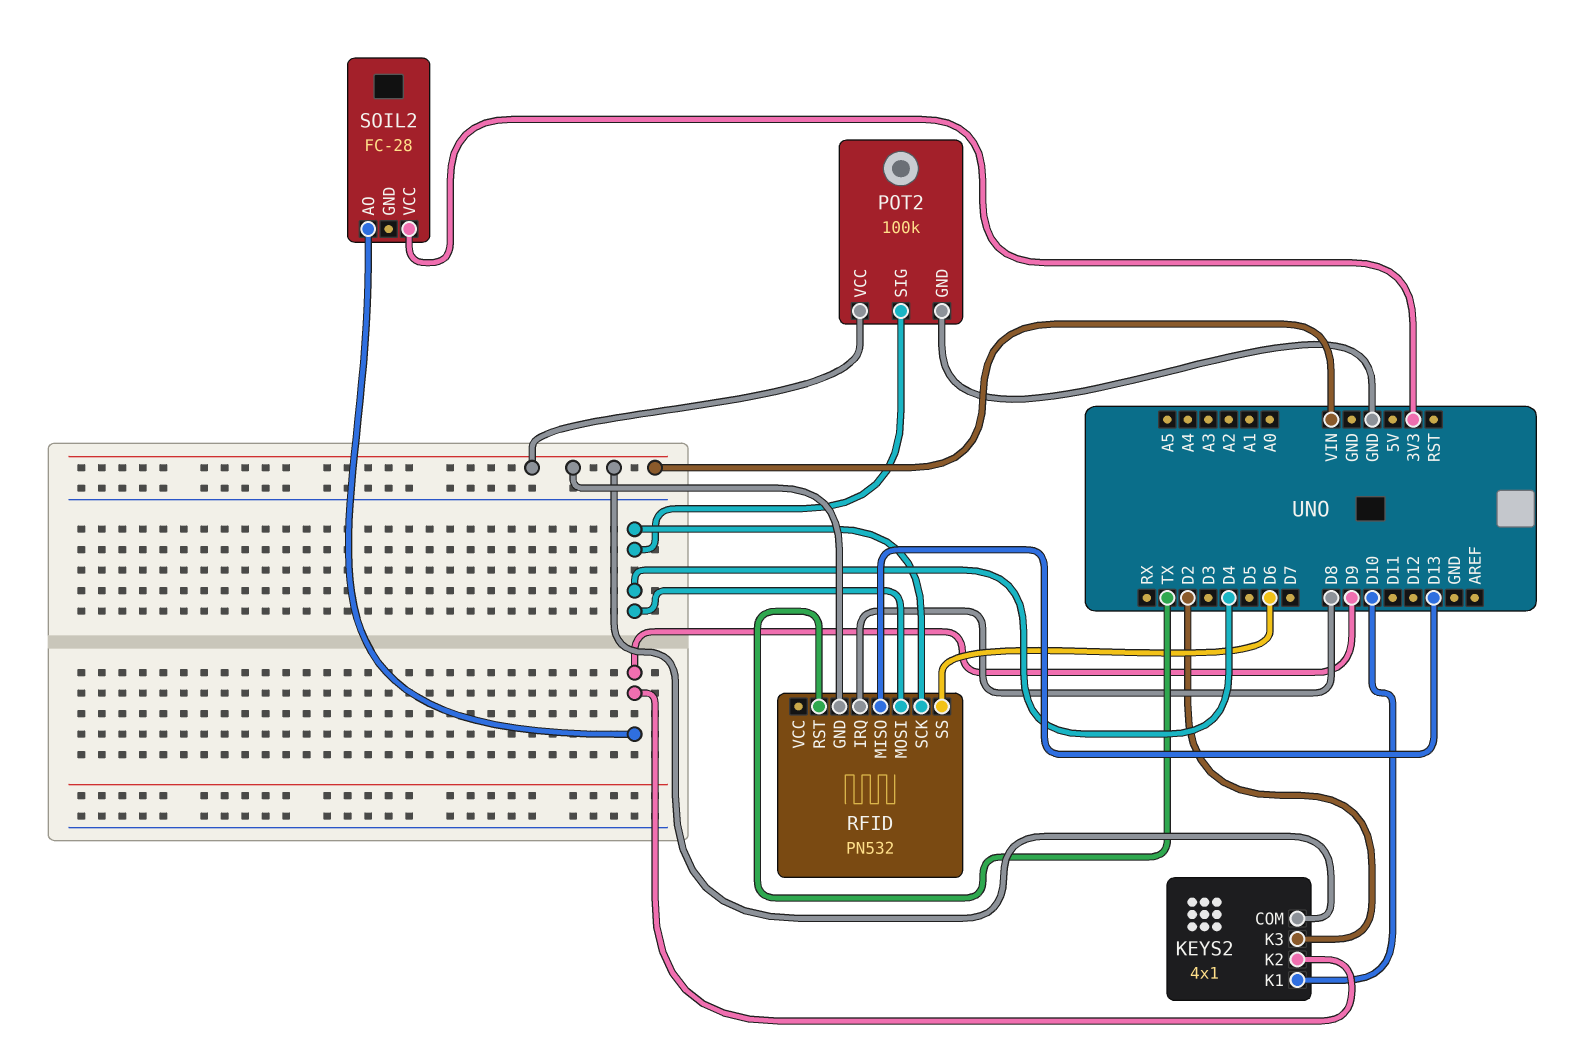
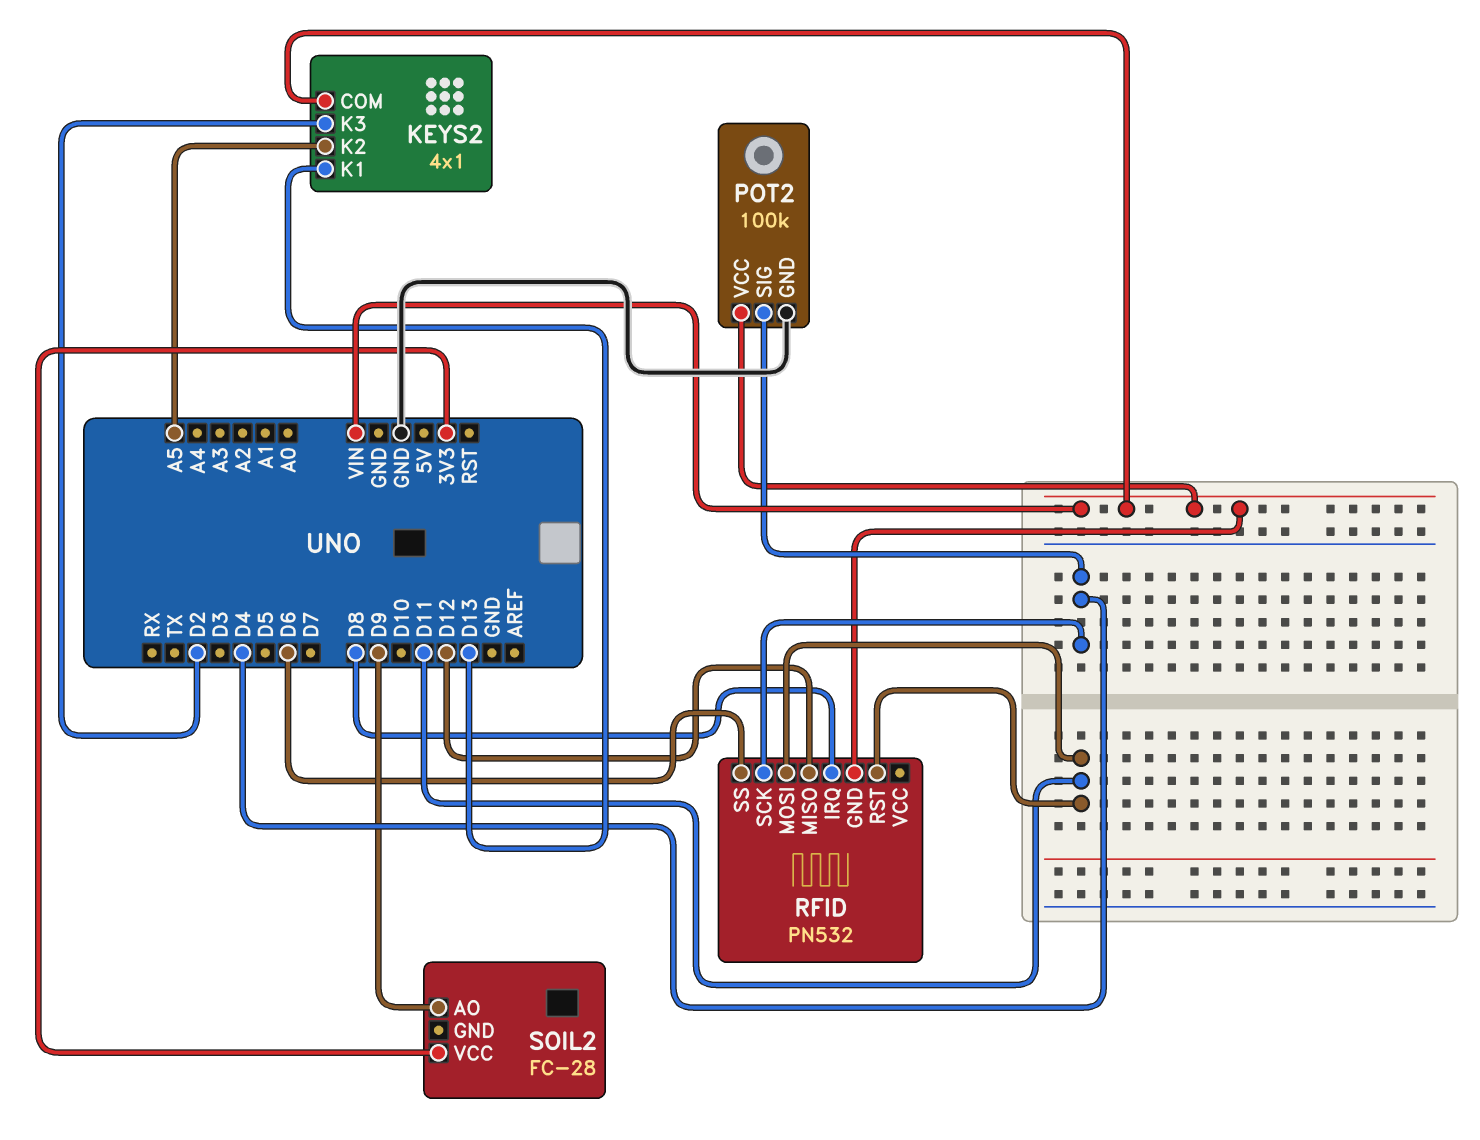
KEYS2 pin K1: D10 -> D13
KEYS2 pin K2: D9 -> A5
RFID pin MISO: D13 -> D12
RFID pin MOSI: D4 -> D11
RFID pin RST: TX -> D11

